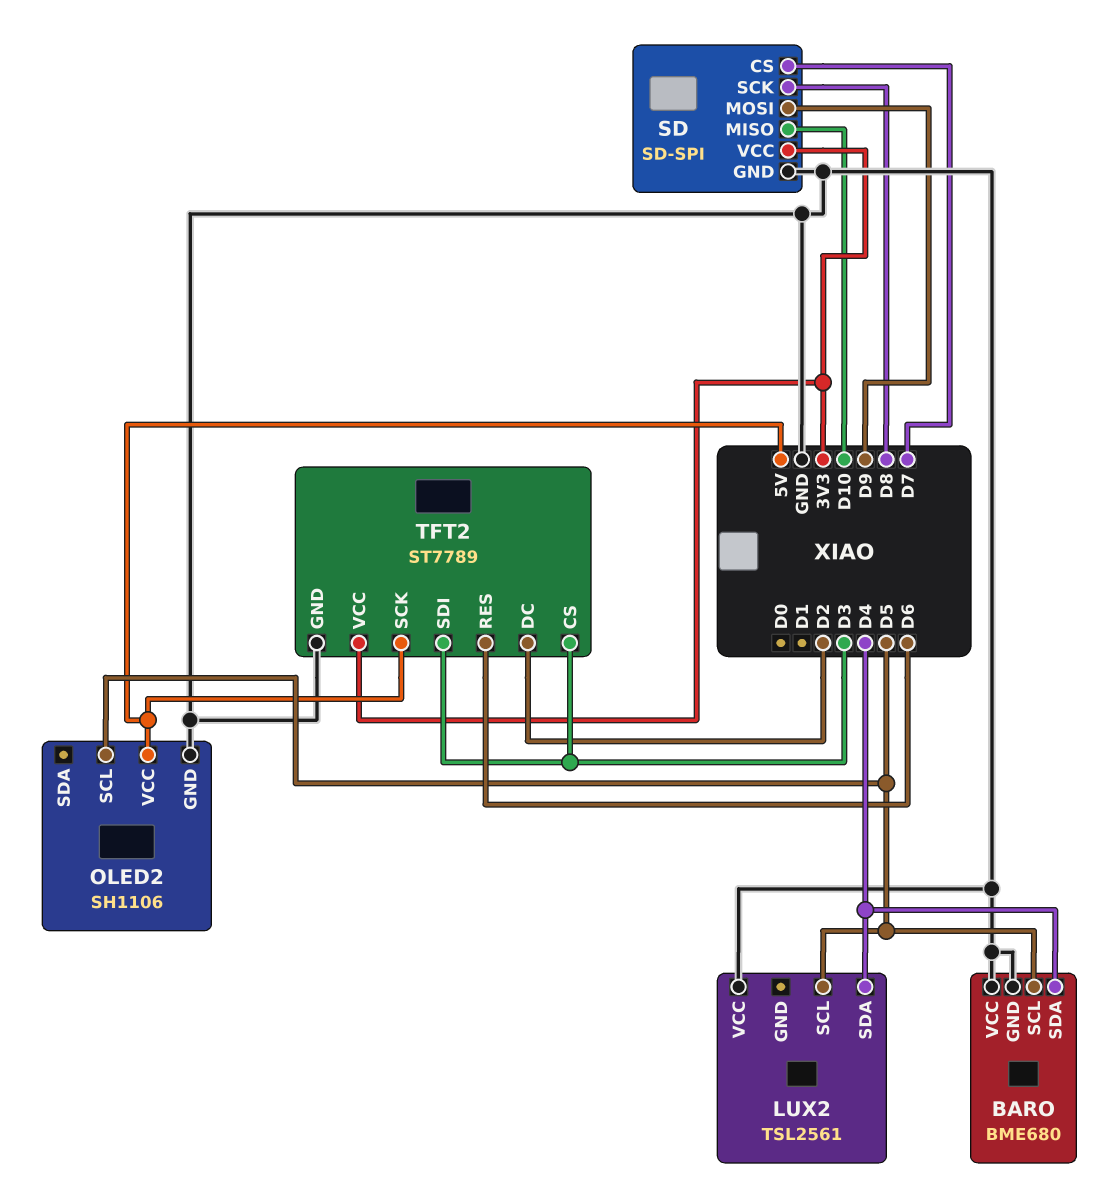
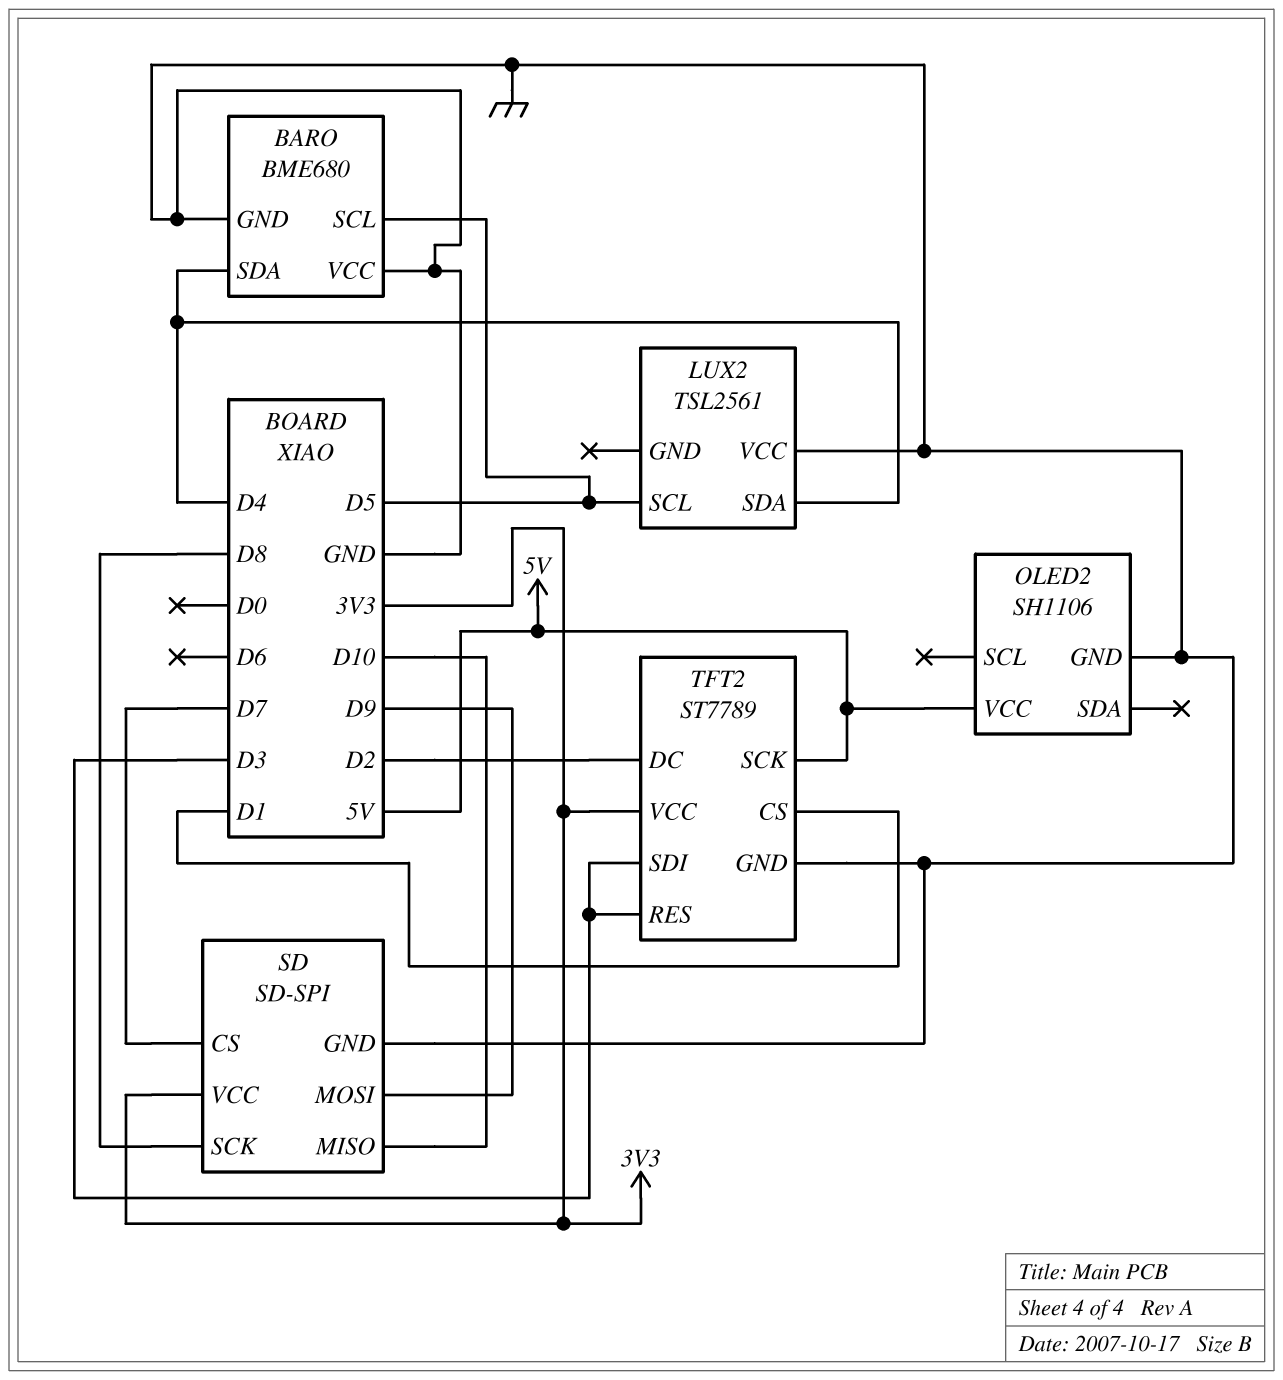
OLED2 pin SCL: D5 -> none
TFT2 pin CS: D3 -> D1
TFT2 pin RES: D6 -> D3

